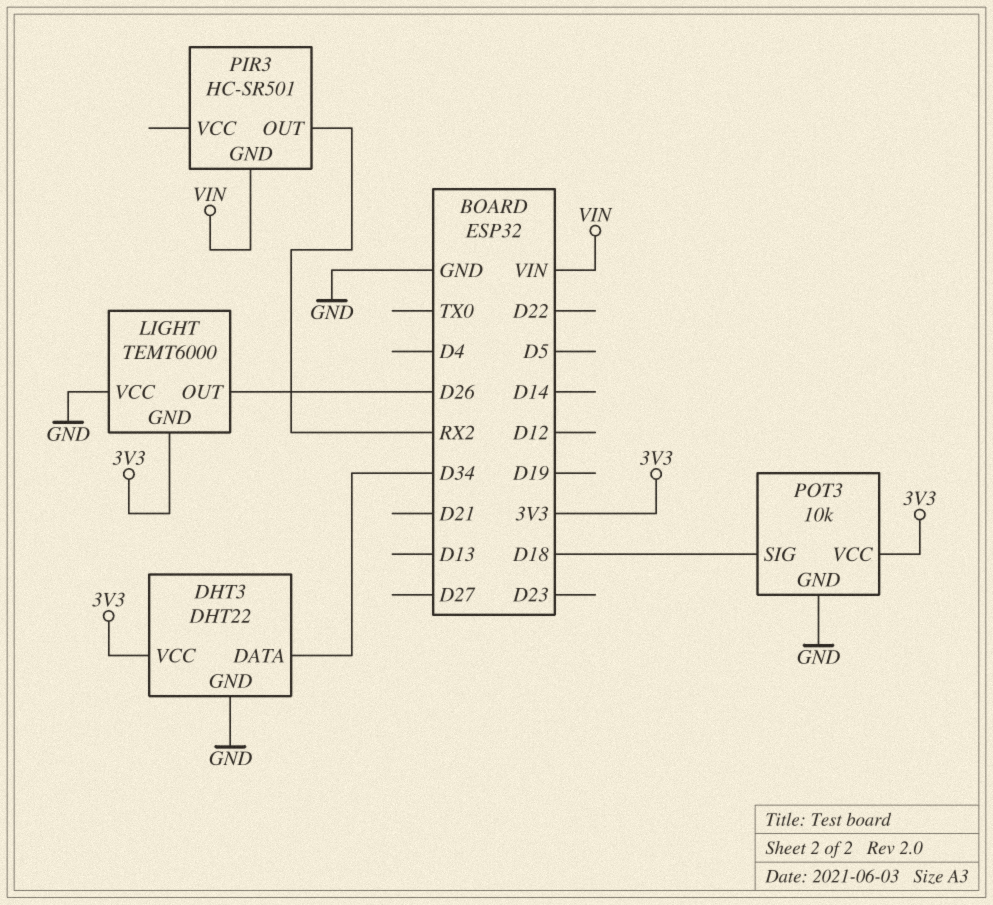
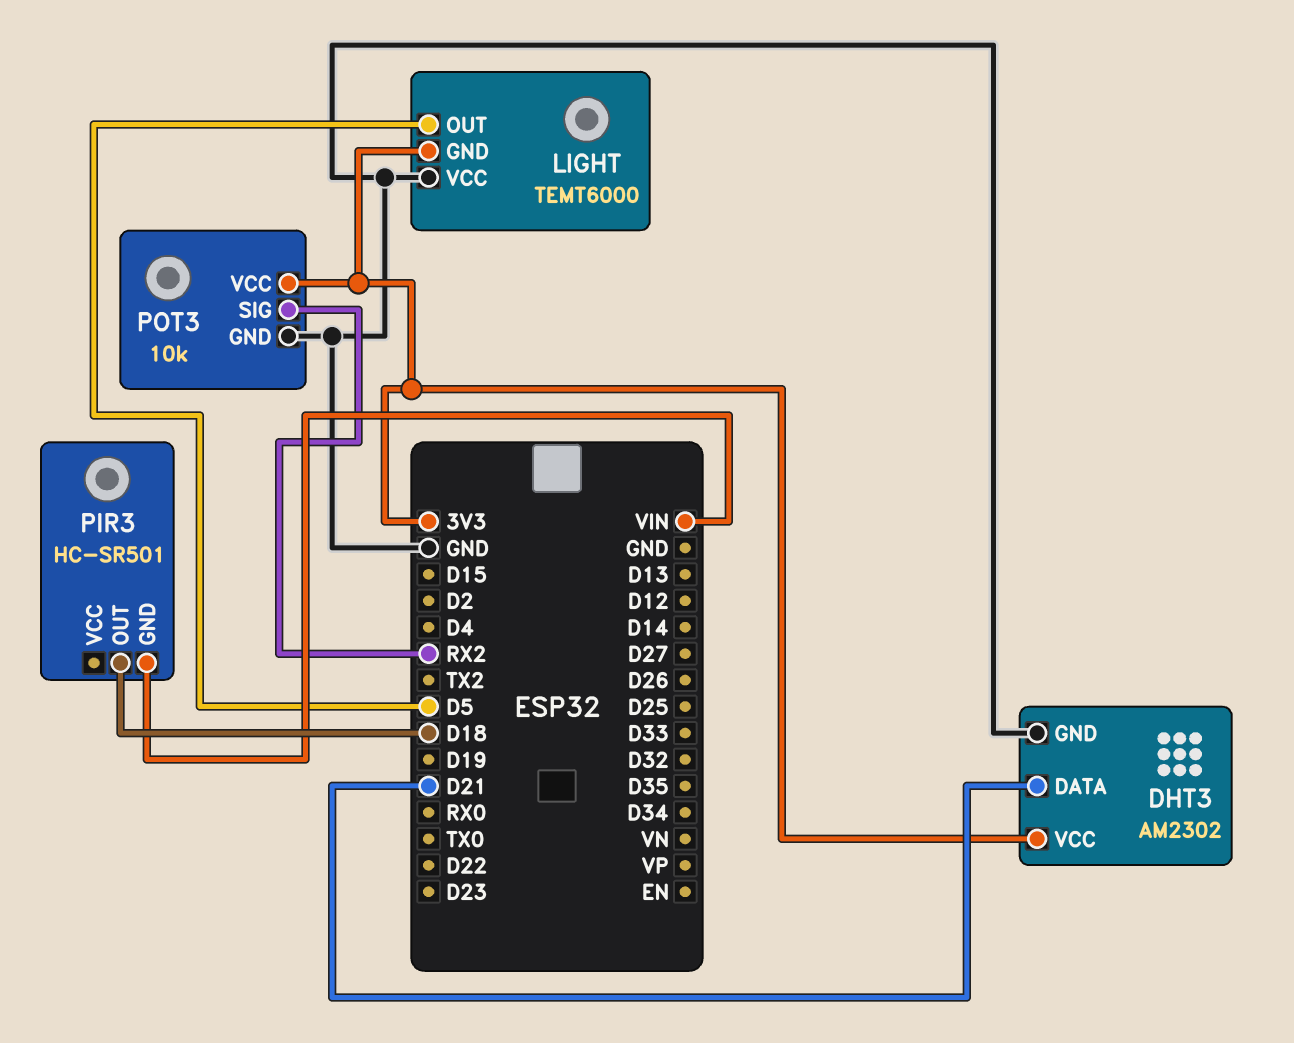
DHT3: DHT22 -> AM2302
DHT3 pin DATA: D34 -> D21
LIGHT pin OUT: D26 -> D5
PIR3 pin OUT: RX2 -> D18
POT3 pin SIG: D18 -> RX2

